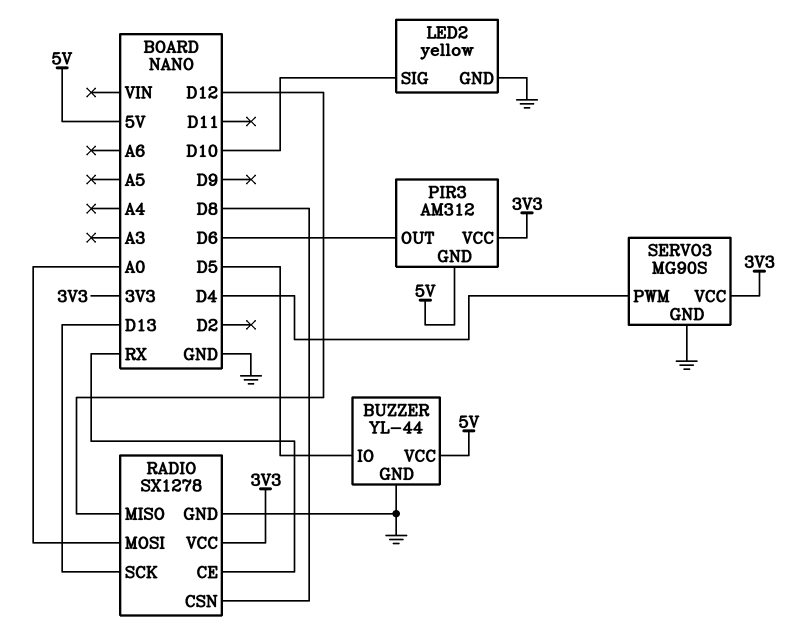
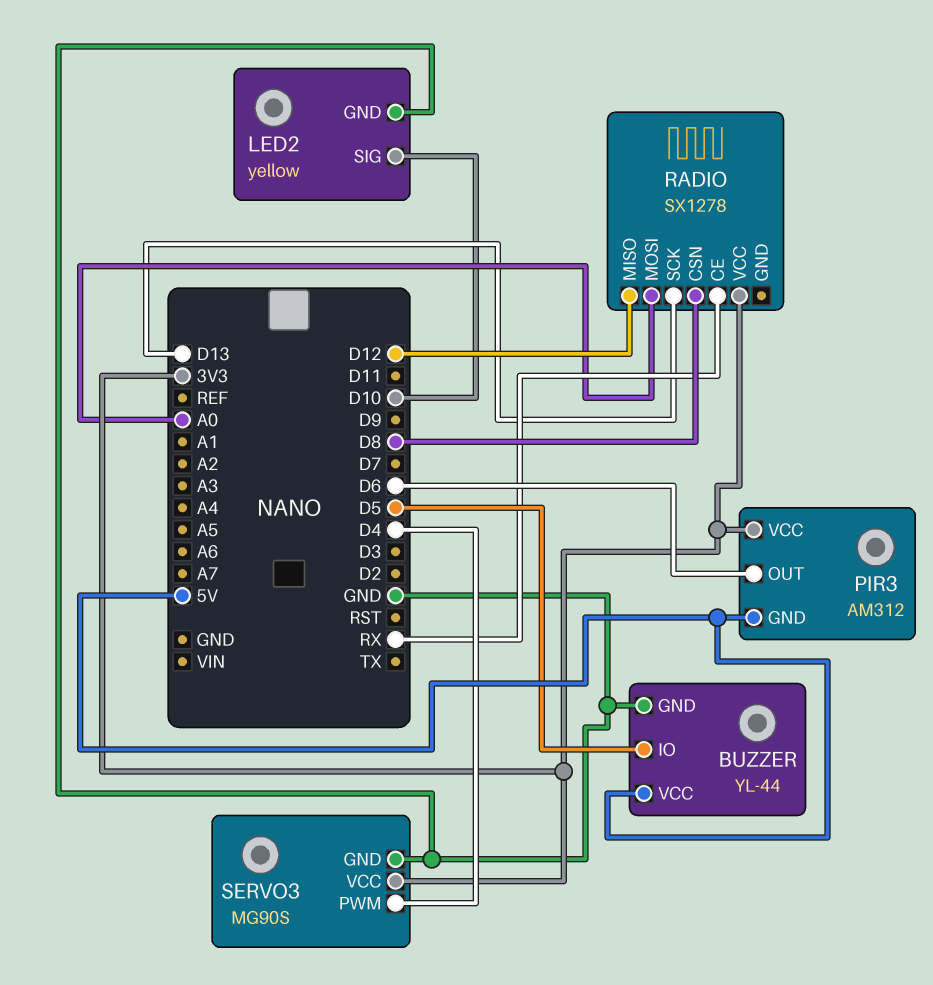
RADIO pin GND: GND -> none

